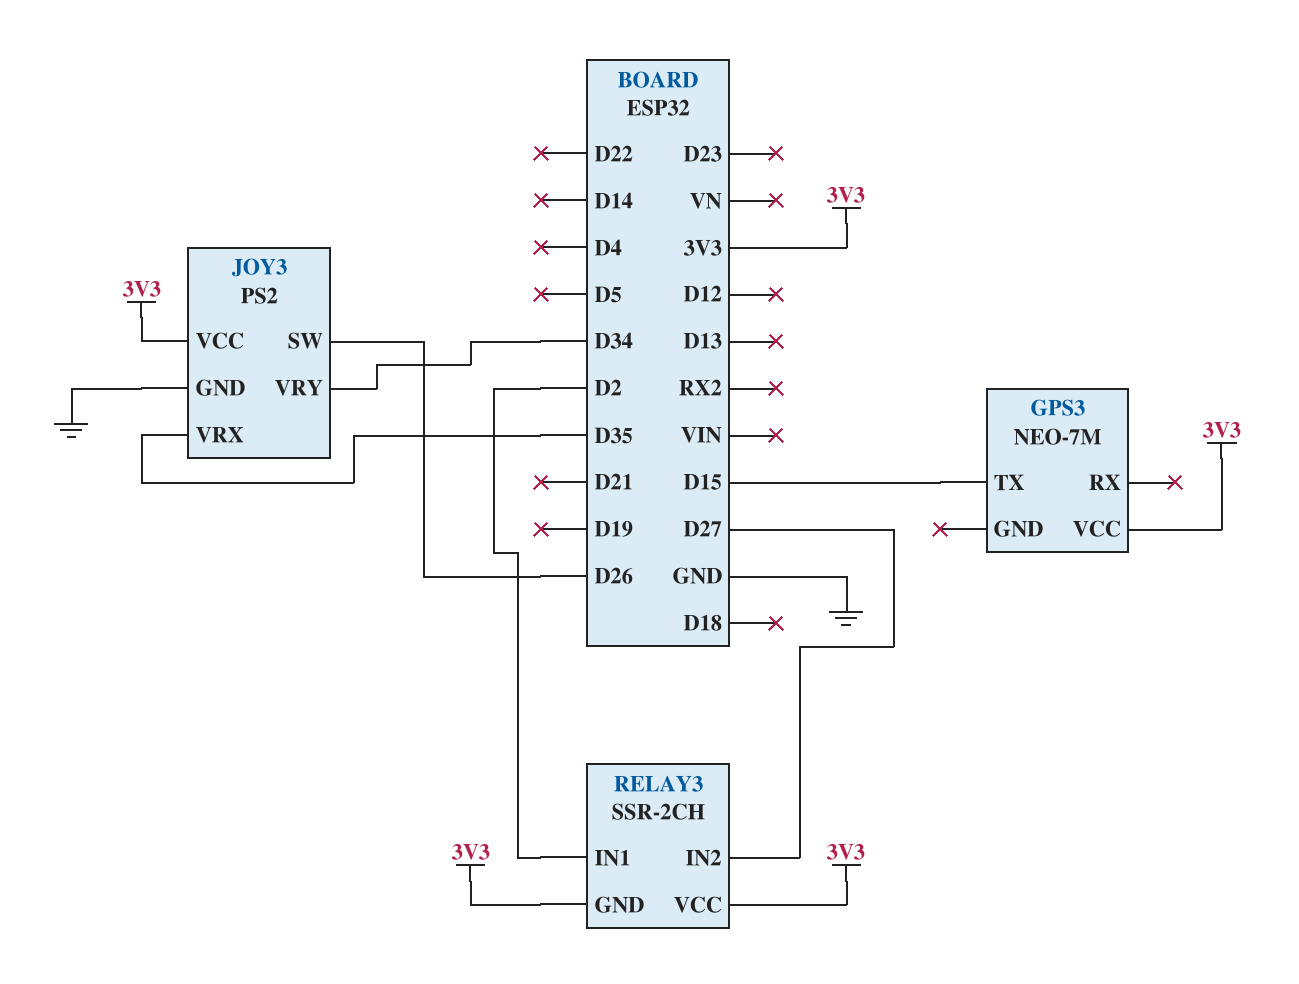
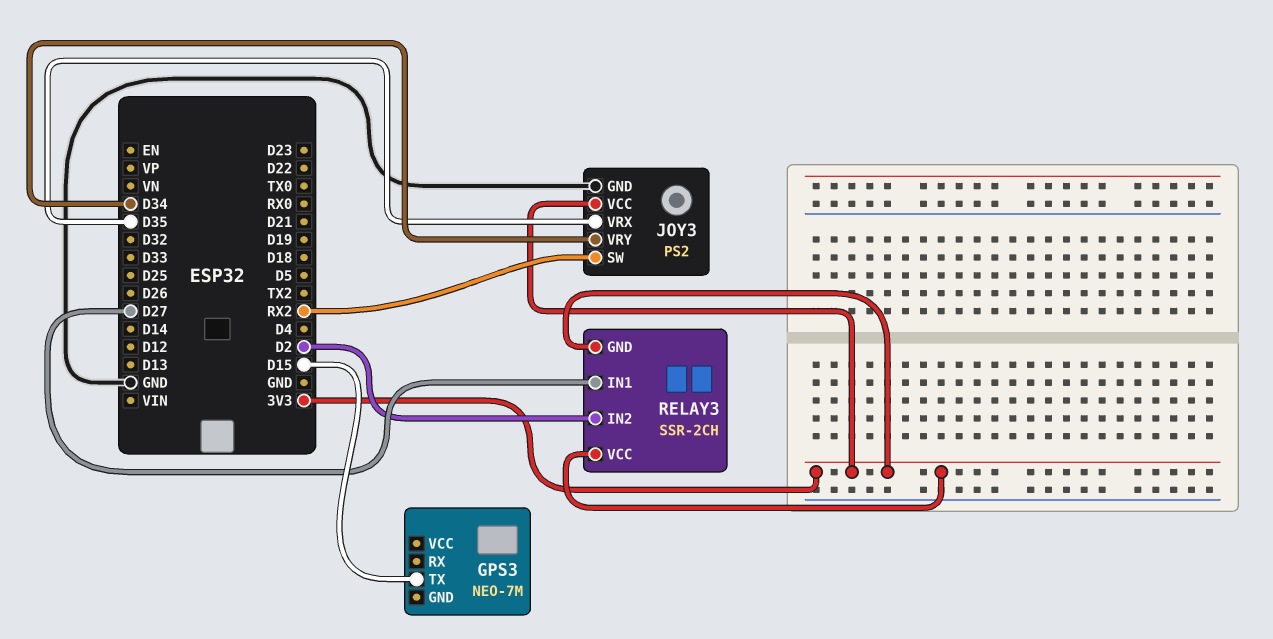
GPS3 pin VCC: 3V3 -> none
JOY3 pin SW: D26 -> RX2
RELAY3 pin IN1: D2 -> D27
RELAY3 pin IN2: D27 -> D2

